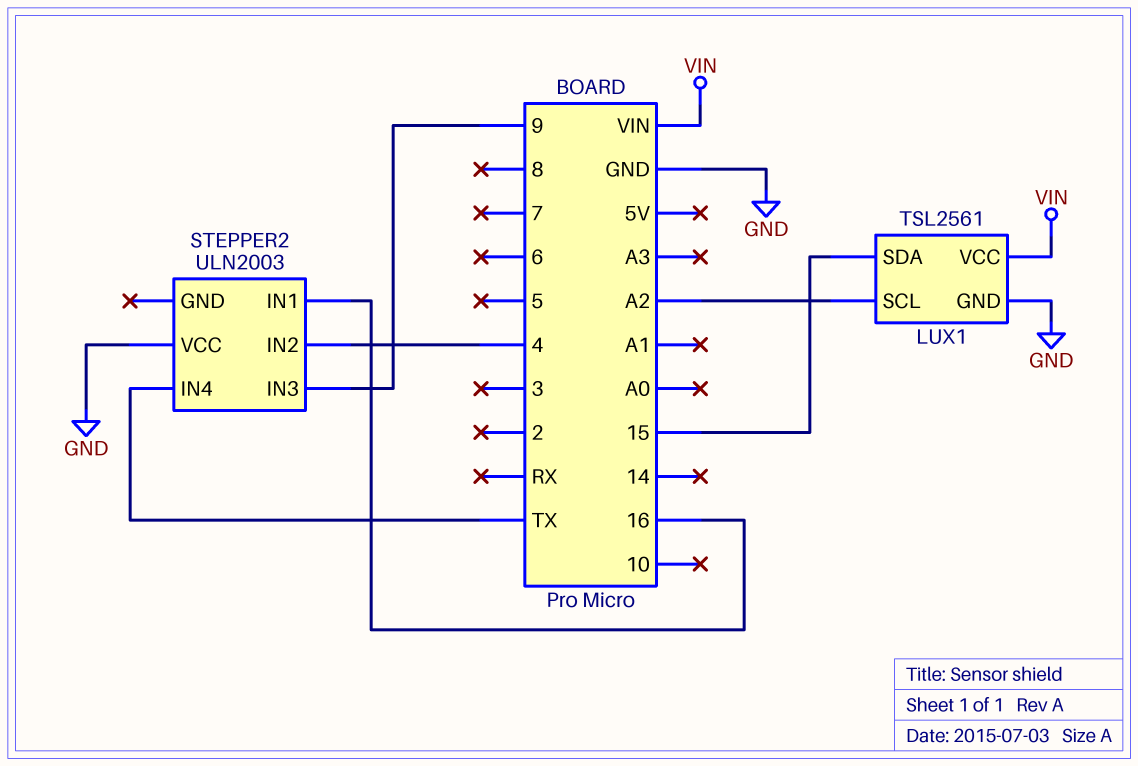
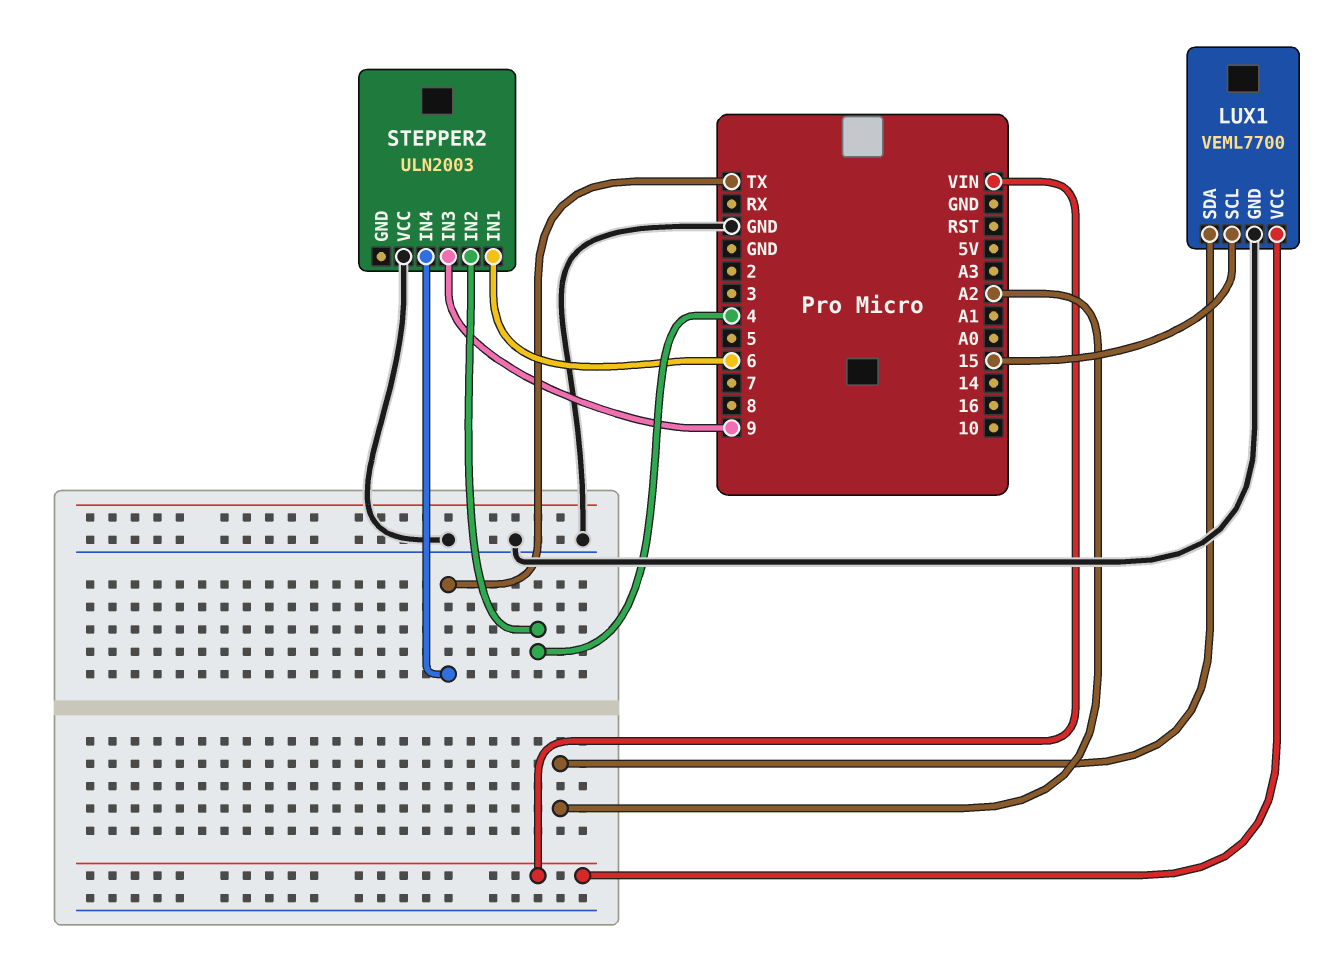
LUX1: TSL2561 -> VEML7700
LUX1 pin SCL: A2 -> 15
LUX1 pin SDA: 15 -> A2
STEPPER2 pin IN1: 16 -> 6

